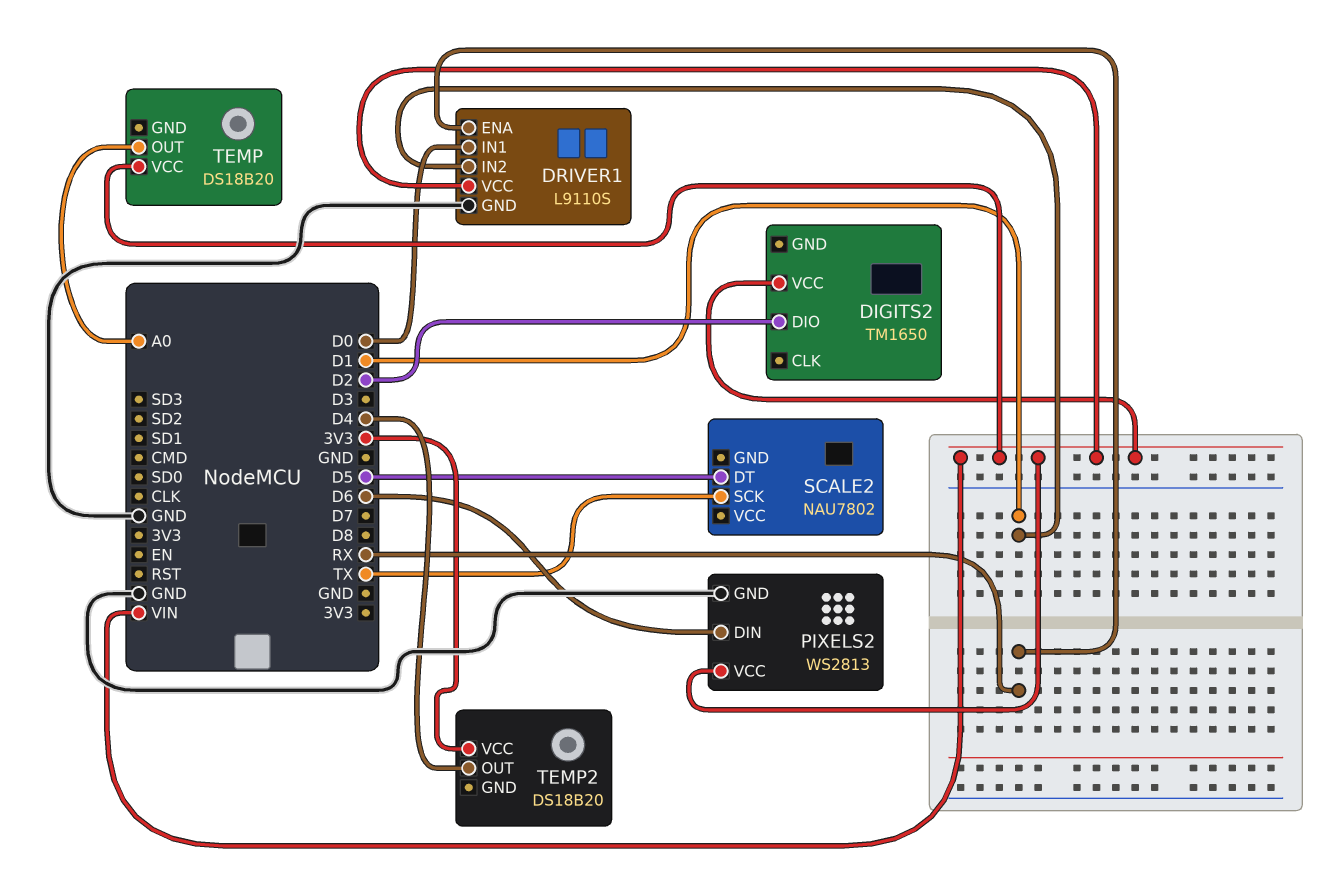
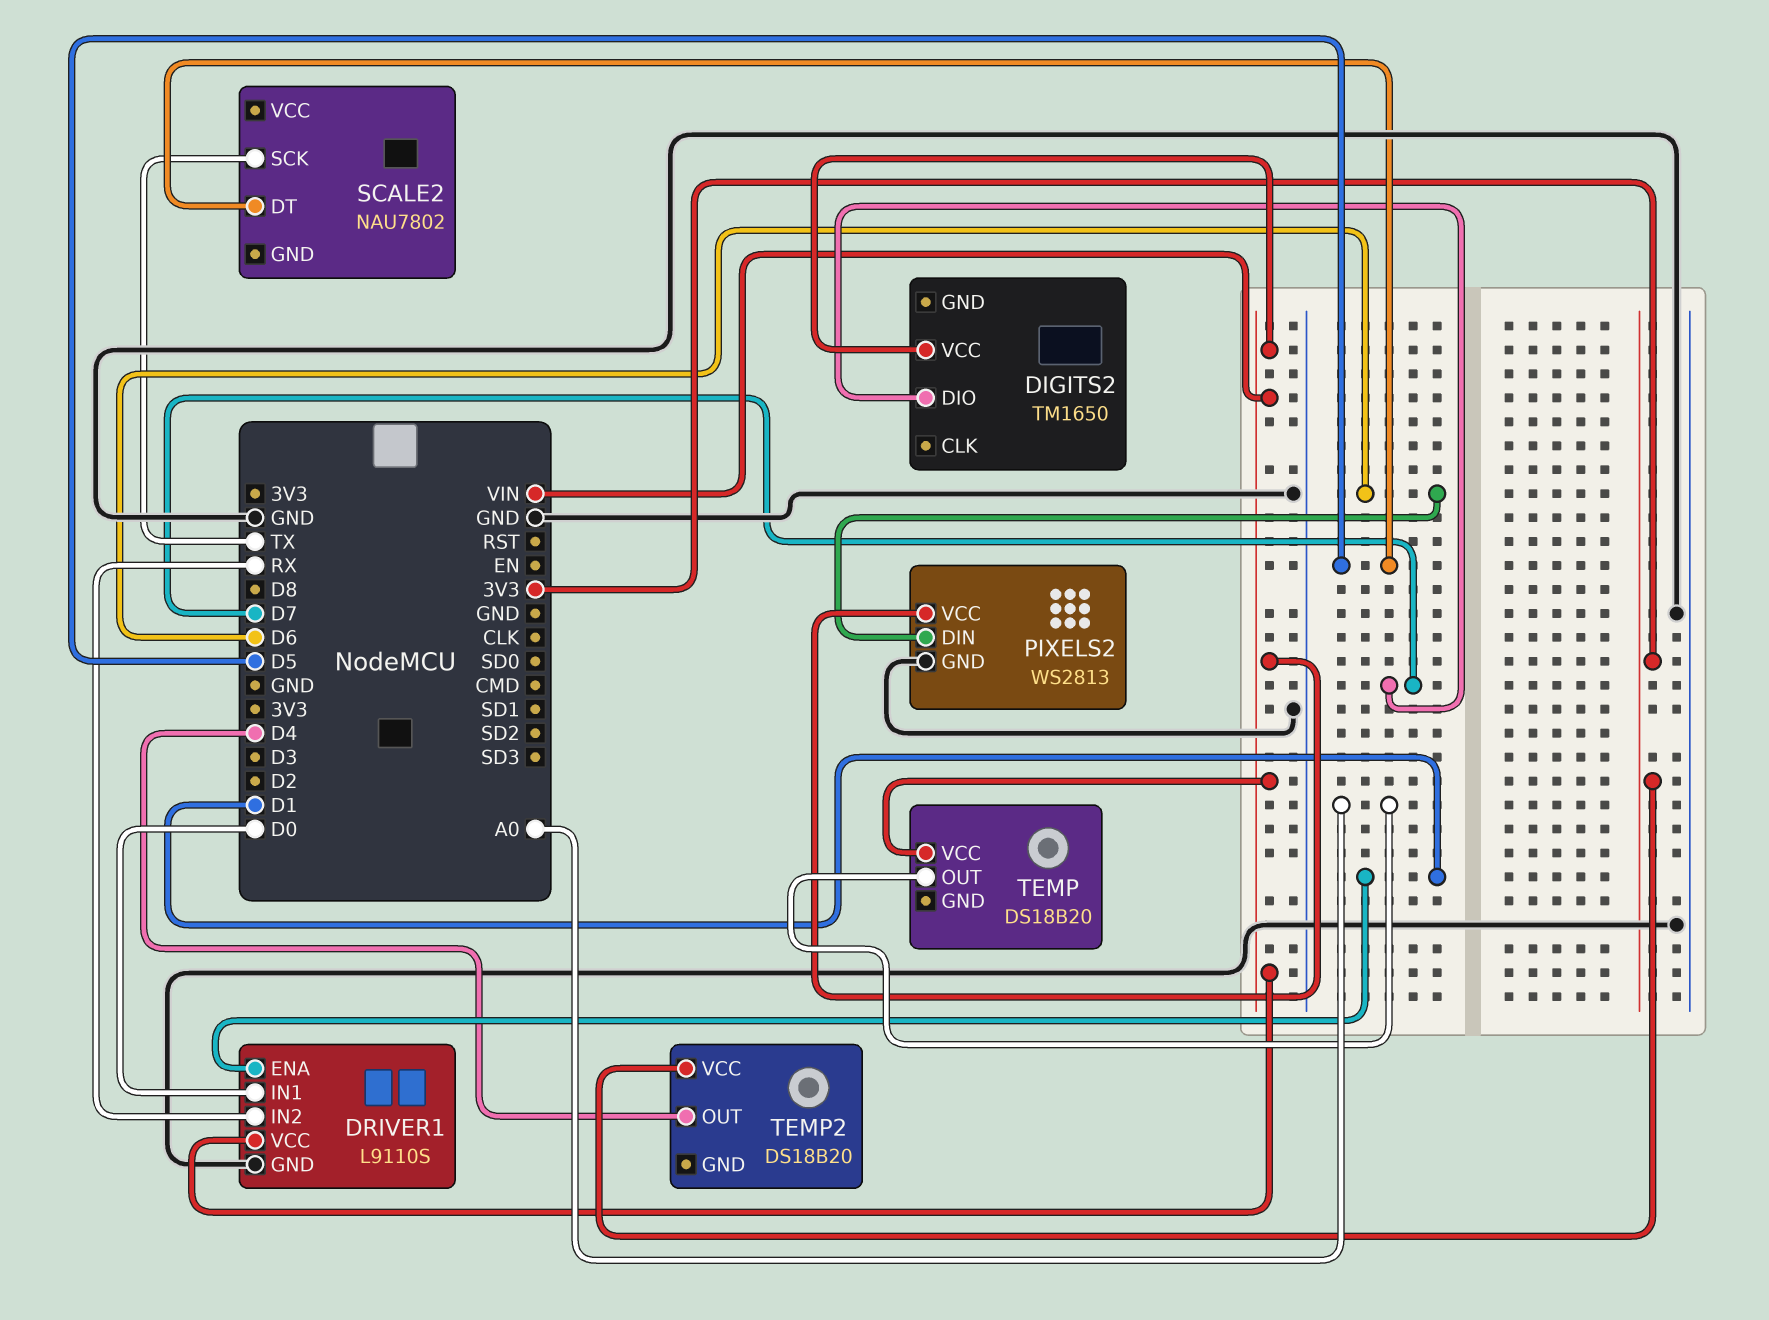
DIGITS2 pin DIO: D2 -> D7
DRIVER1 pin ENA: RX -> D1
DRIVER1 pin IN2: D1 -> RX

